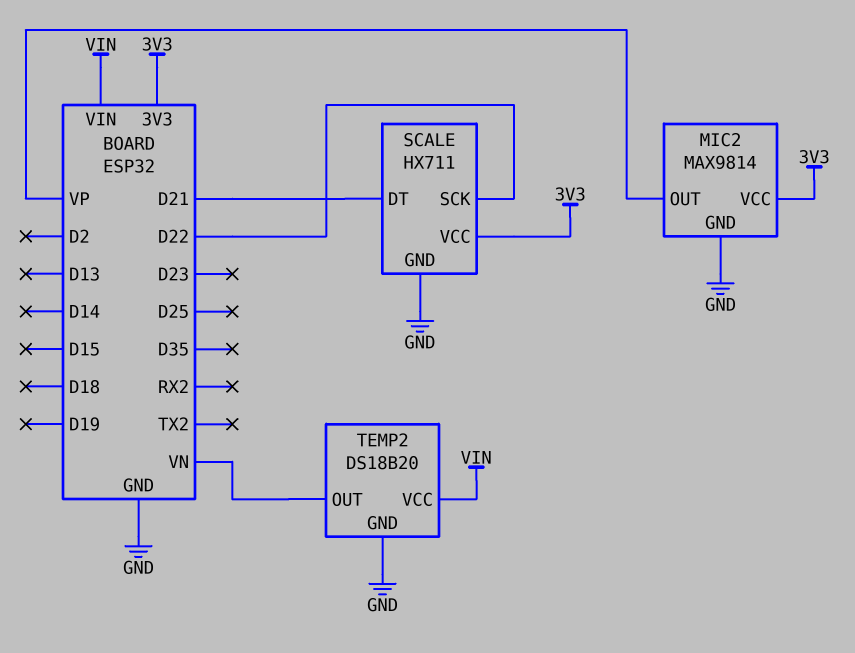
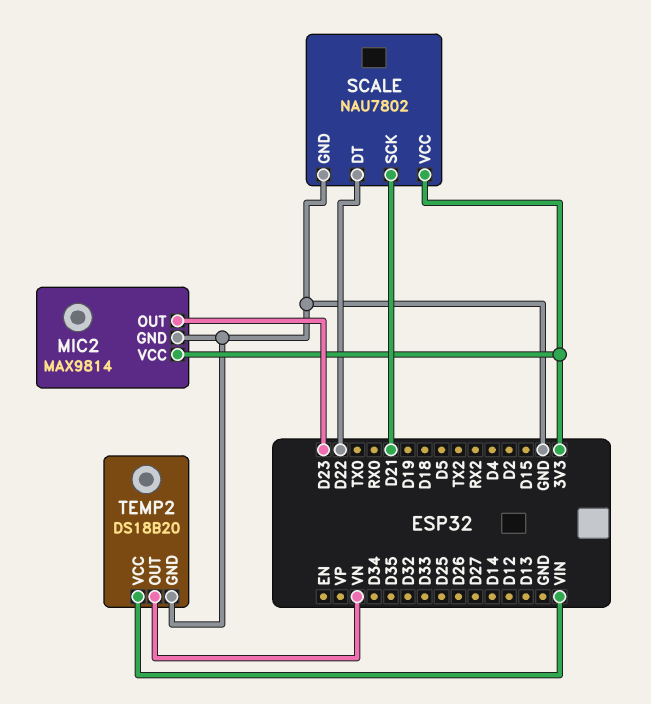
MIC2 pin OUT: VP -> D23
SCALE: HX711 -> NAU7802
SCALE pin DT: D21 -> D22
SCALE pin SCK: D22 -> D21

